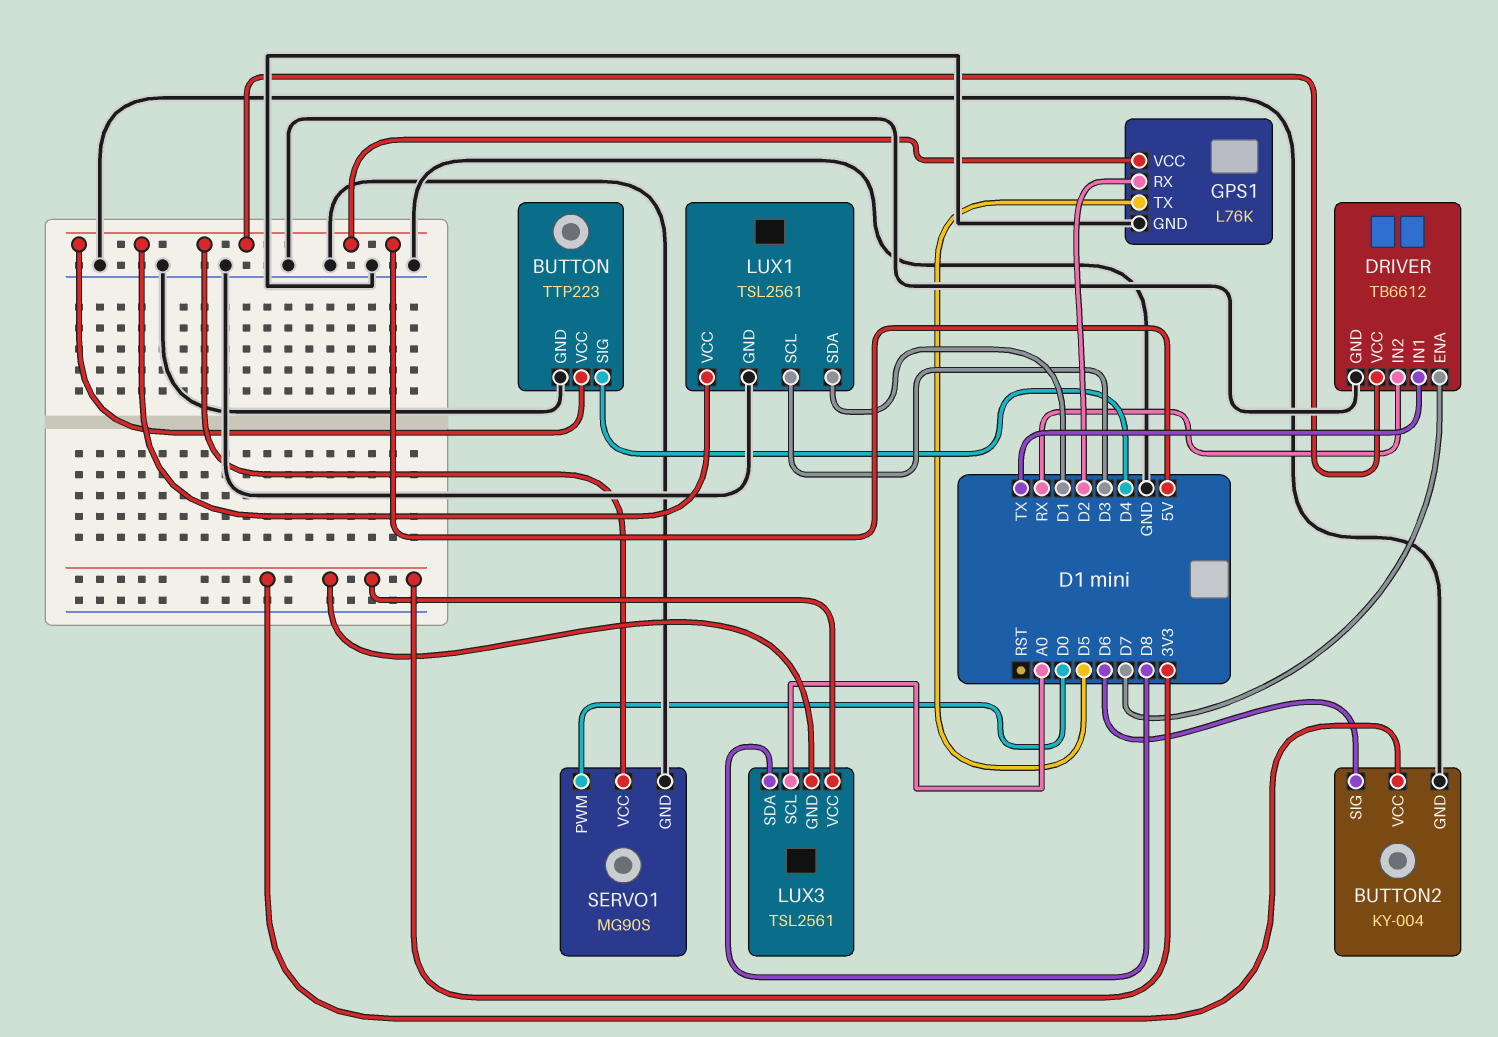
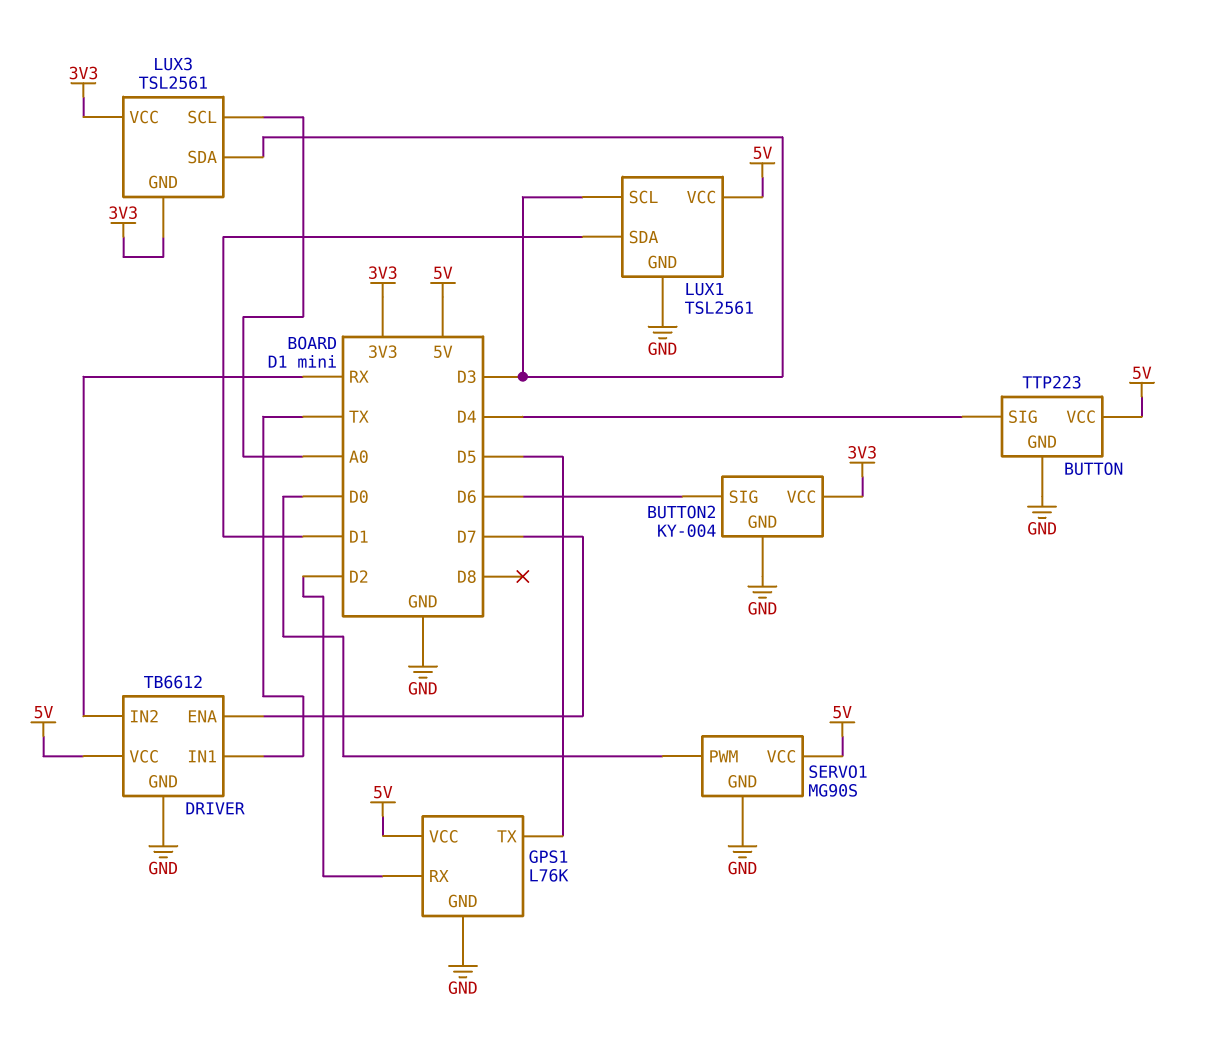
LUX3 pin SDA: D8 -> D3

